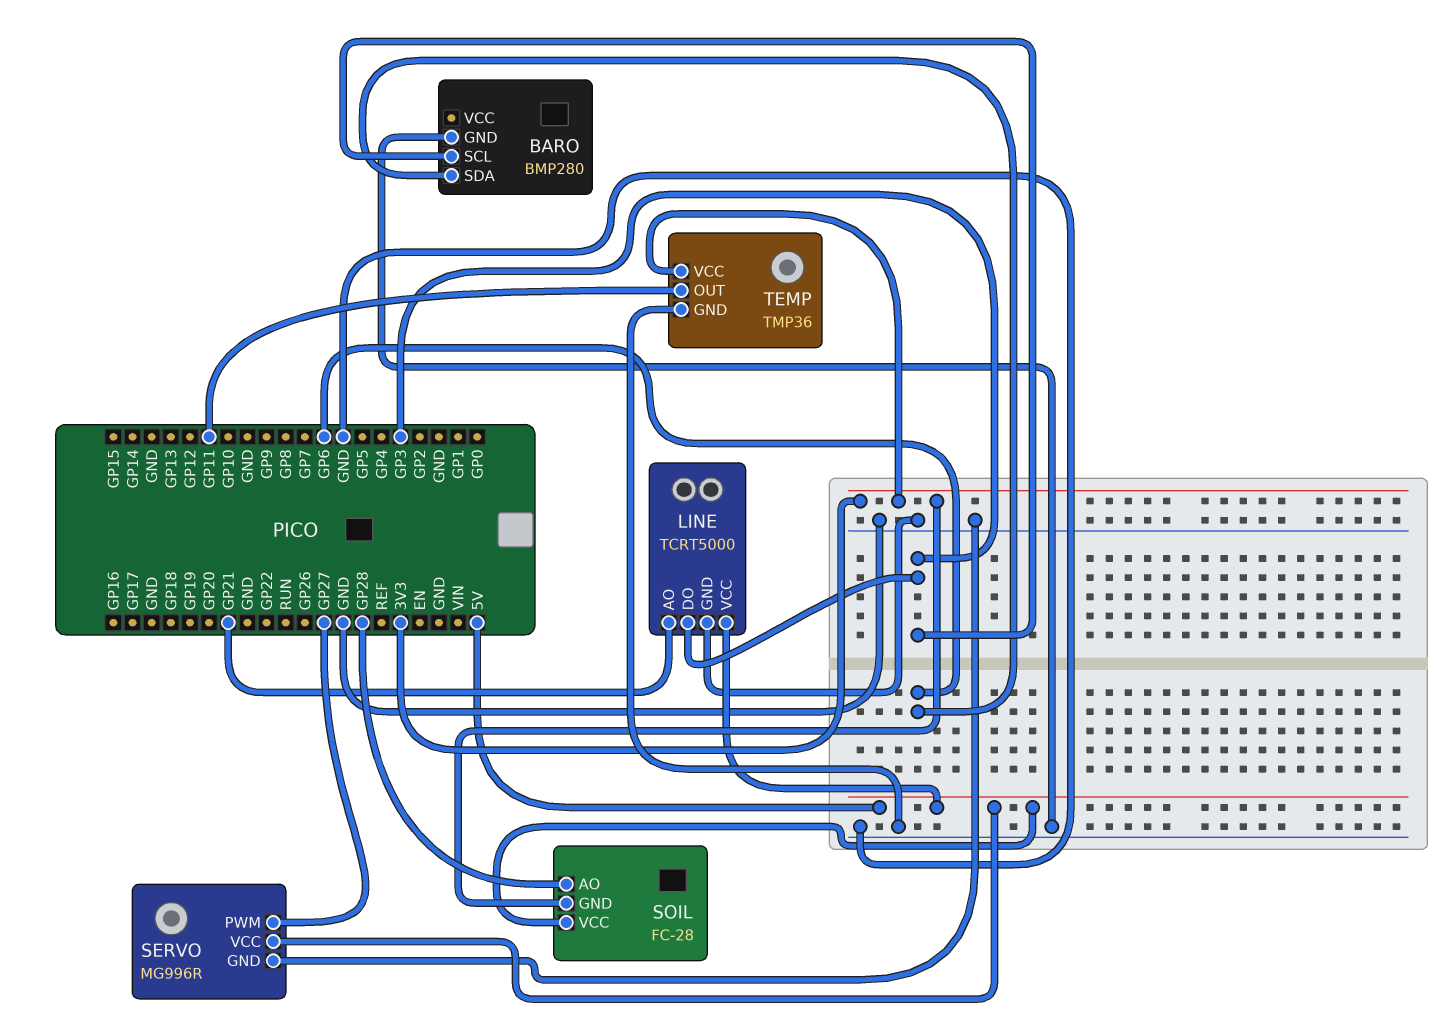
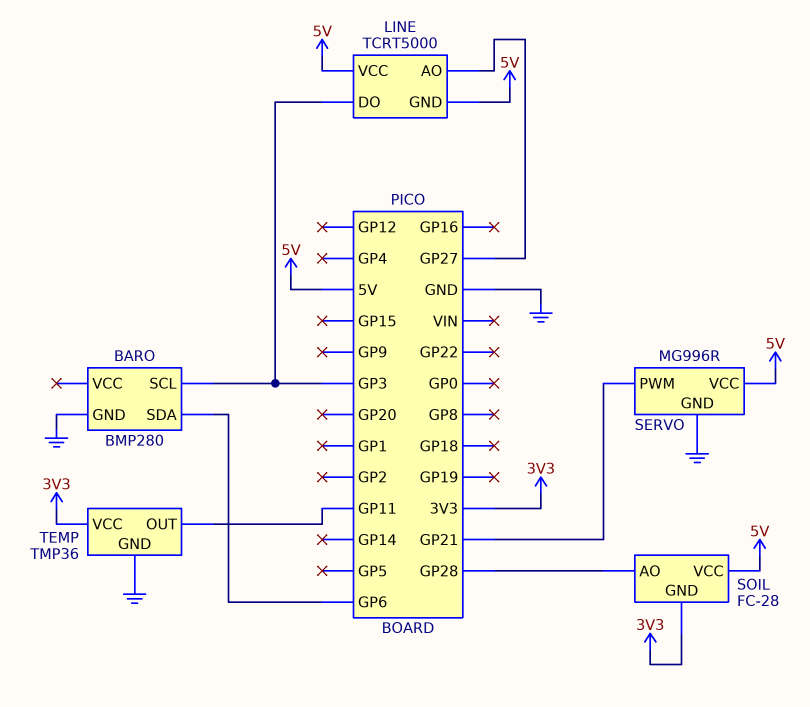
LINE pin AO: GP21 -> GP27
LINE pin GND: GND -> 5V
SERVO pin PWM: GP27 -> GP21

